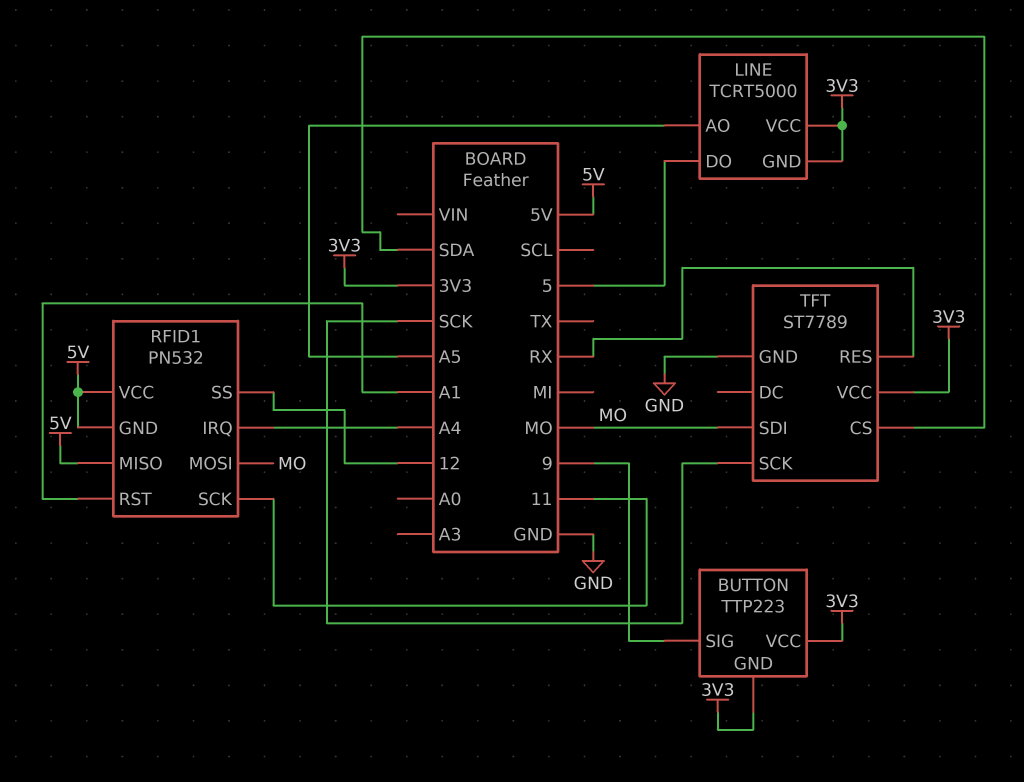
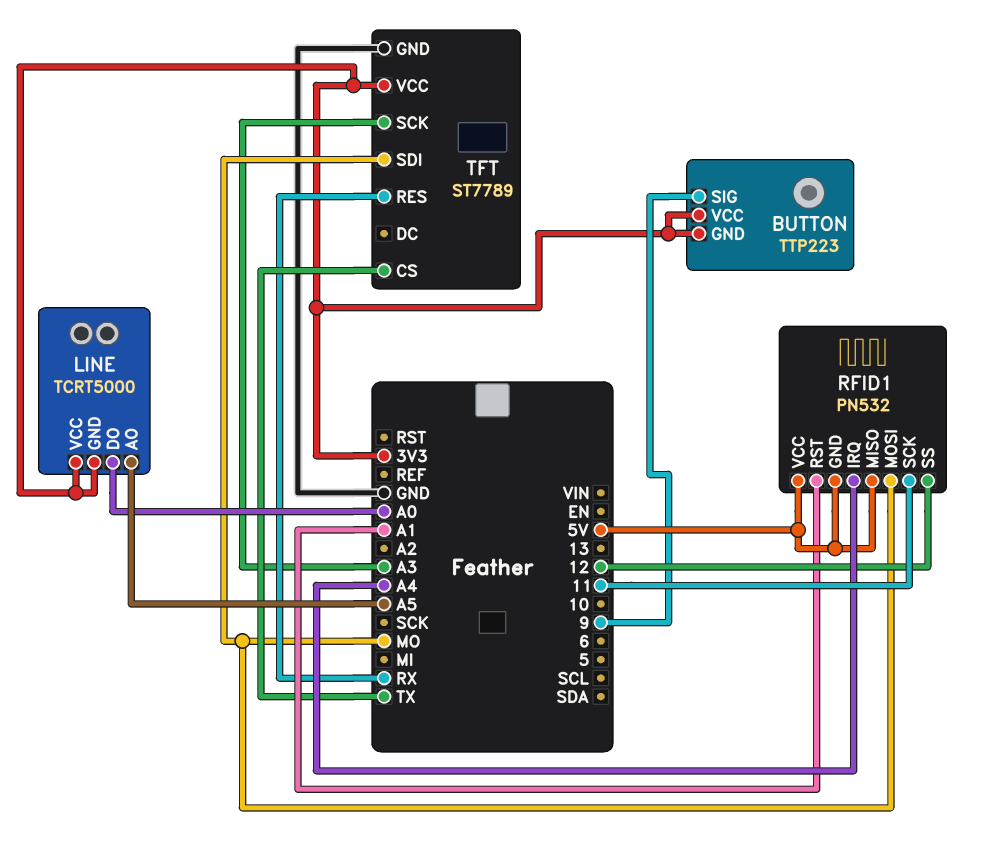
LINE pin DO: 5 -> A0
TFT pin CS: SDA -> TX
TFT pin SCK: SCK -> A3

